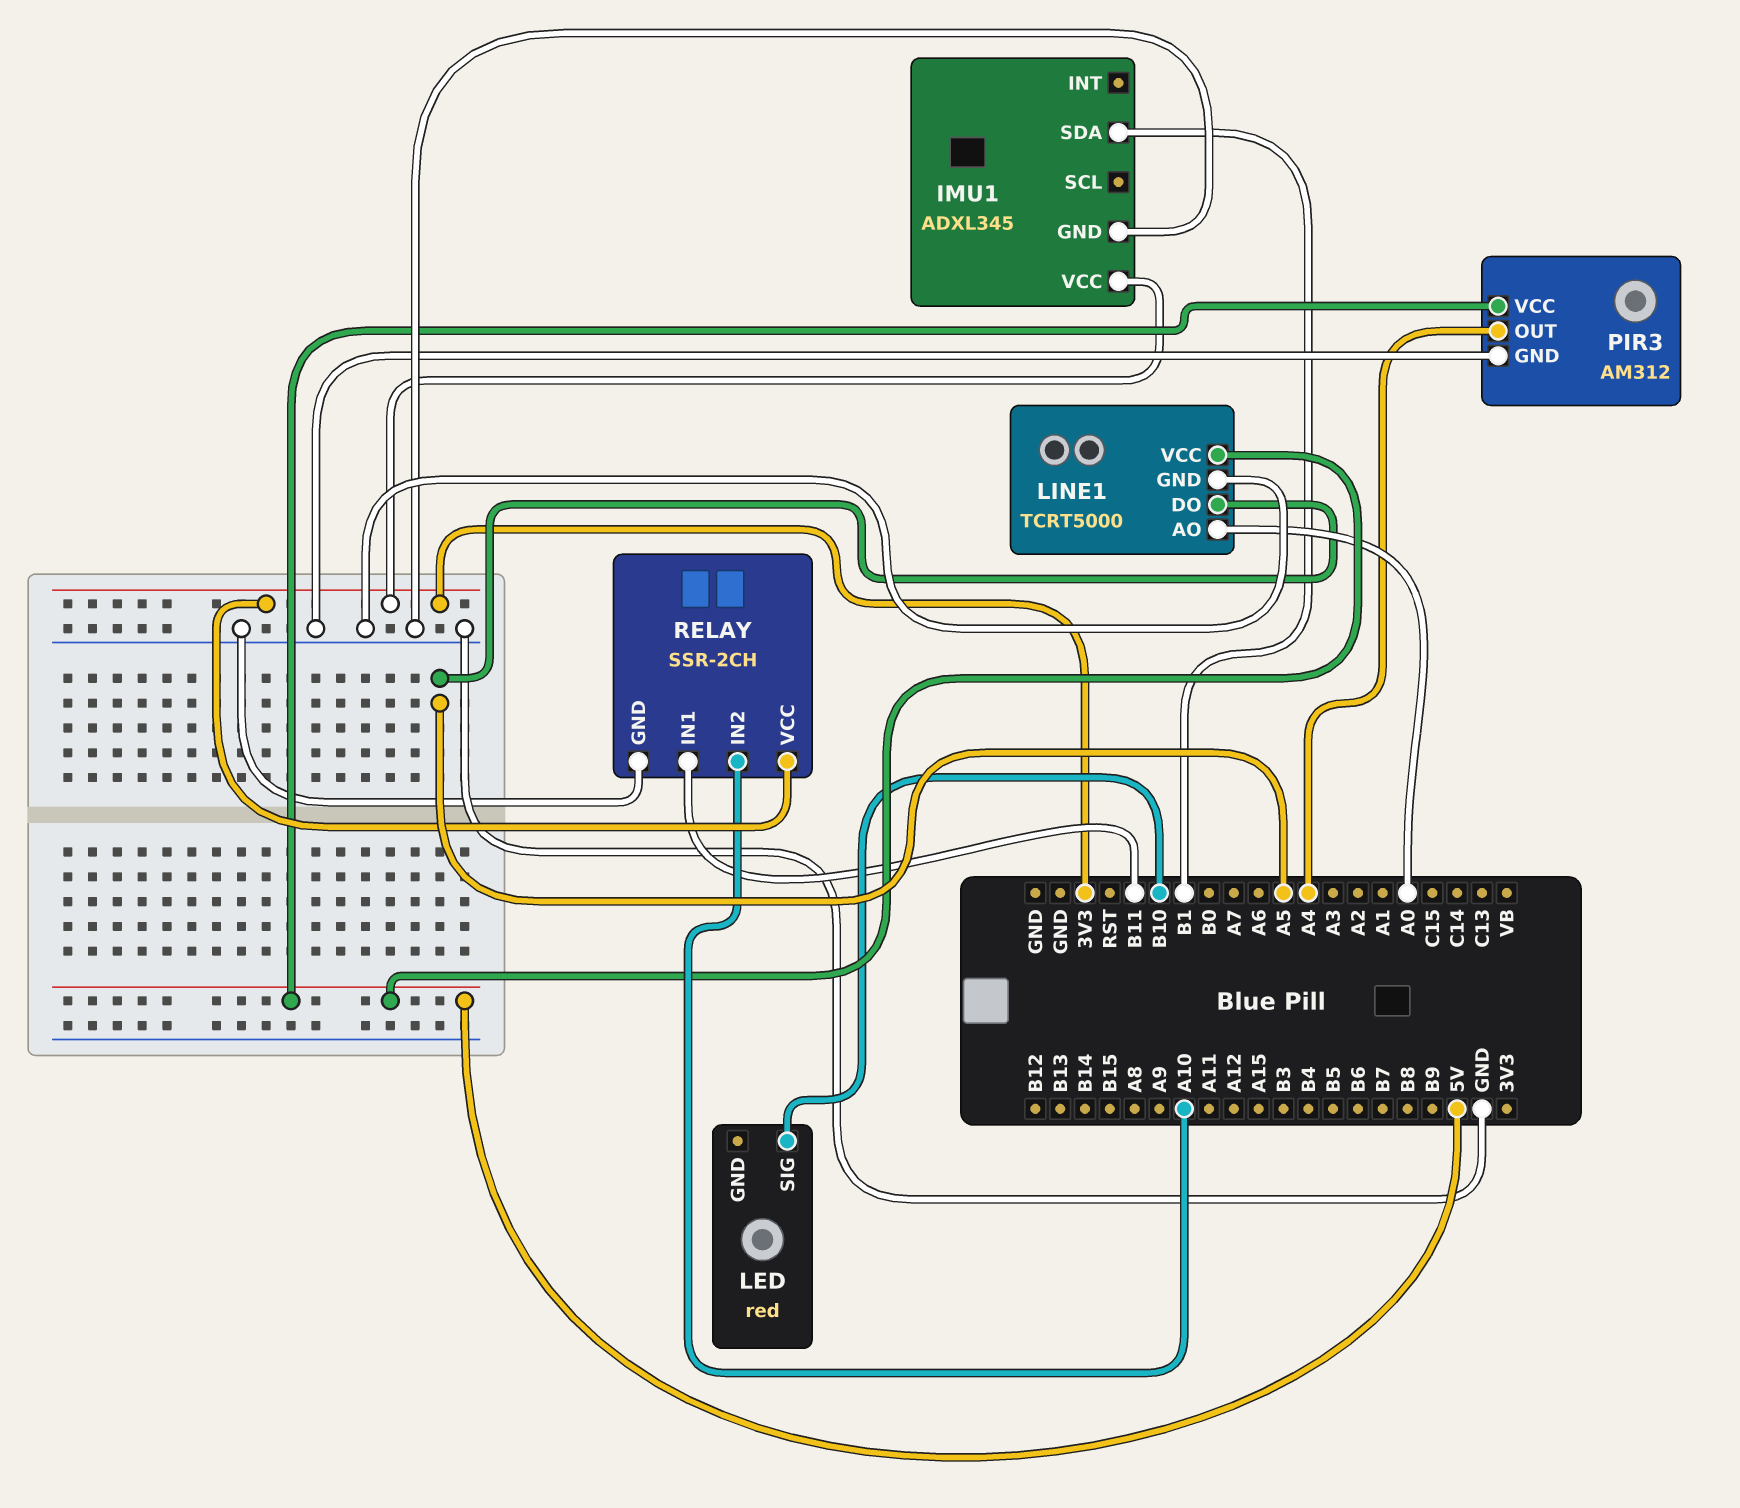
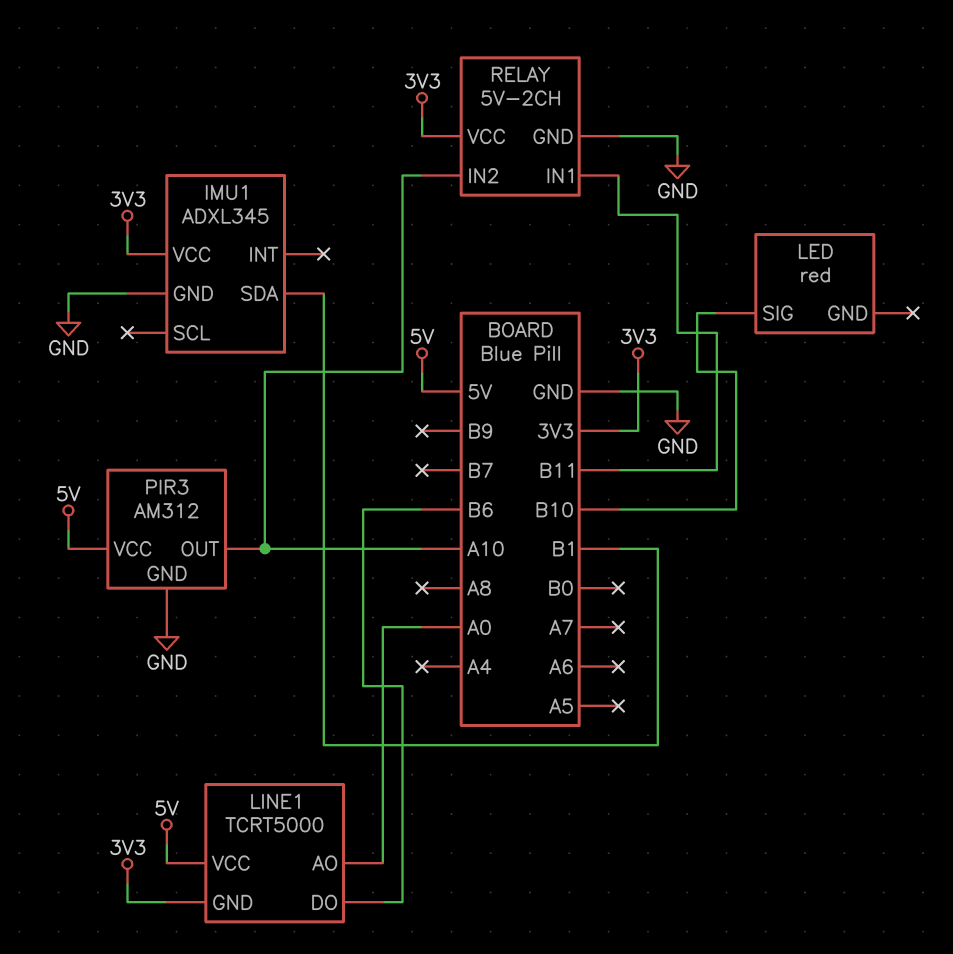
LINE1 pin DO: A5 -> B6
LINE1 pin GND: GND -> 3V3
PIR3 pin OUT: A4 -> A10
RELAY: SSR-2CH -> 5V-2CH

